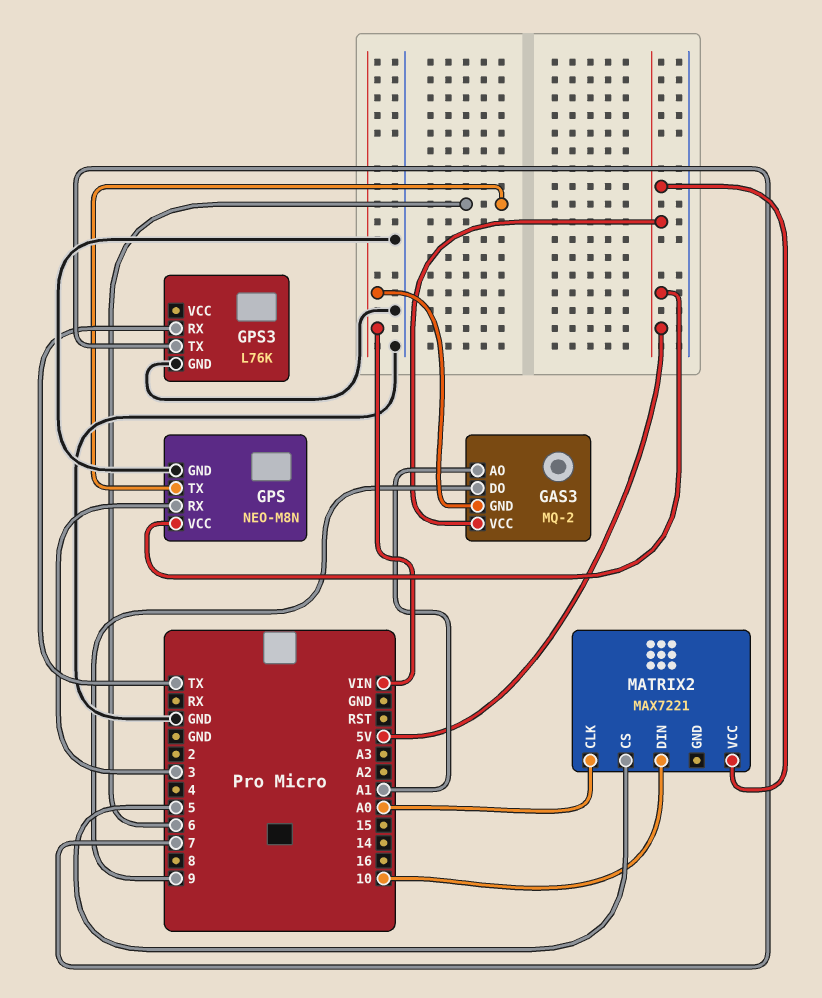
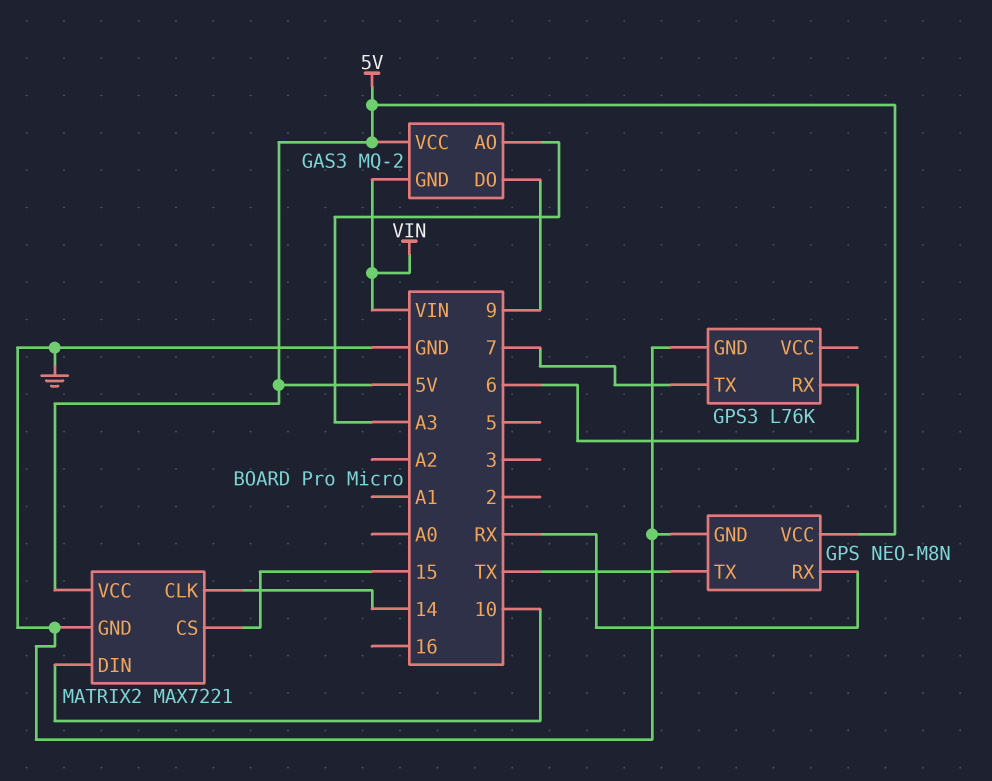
GAS3 pin AO: A1 -> A3
GPS pin RX: 3 -> RX
GPS pin TX: 6 -> TX
GPS3 pin RX: TX -> 6
MATRIX2 pin CLK: A0 -> 14
MATRIX2 pin CS: 5 -> 15
MATRIX2 pin GND: none -> GND

